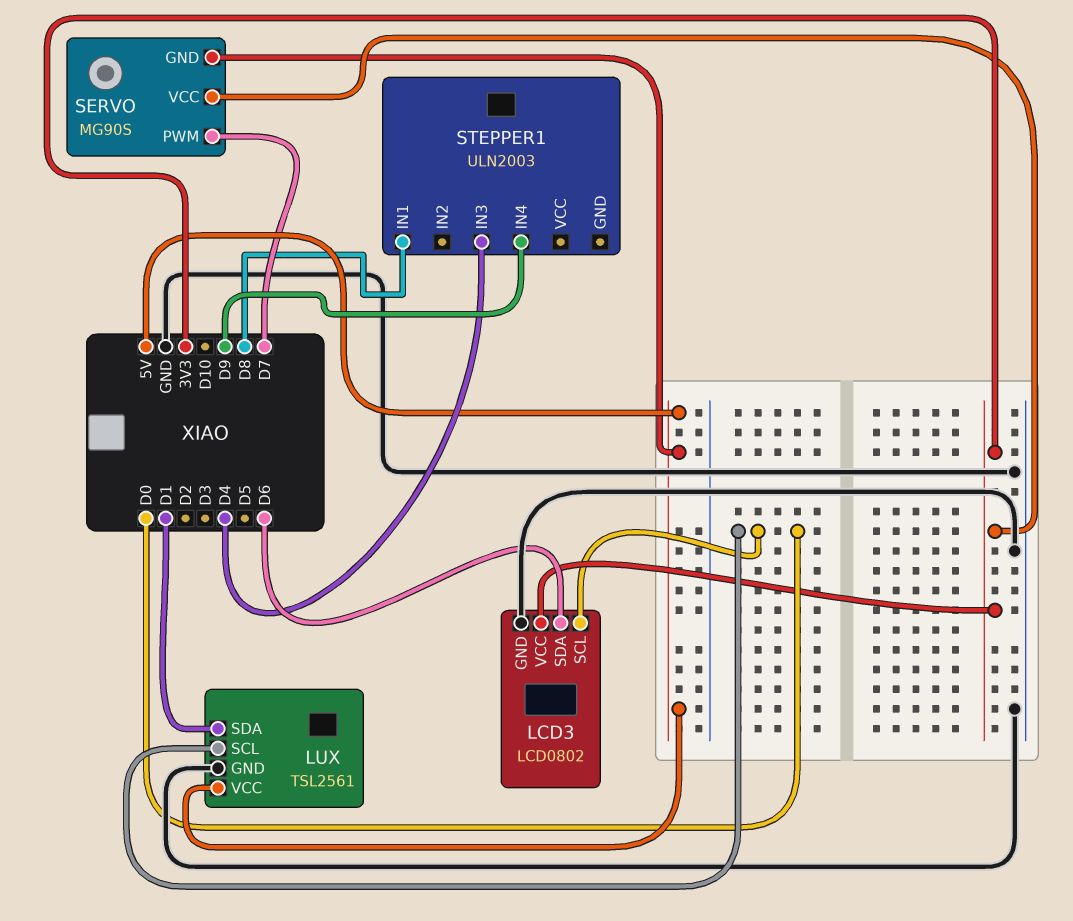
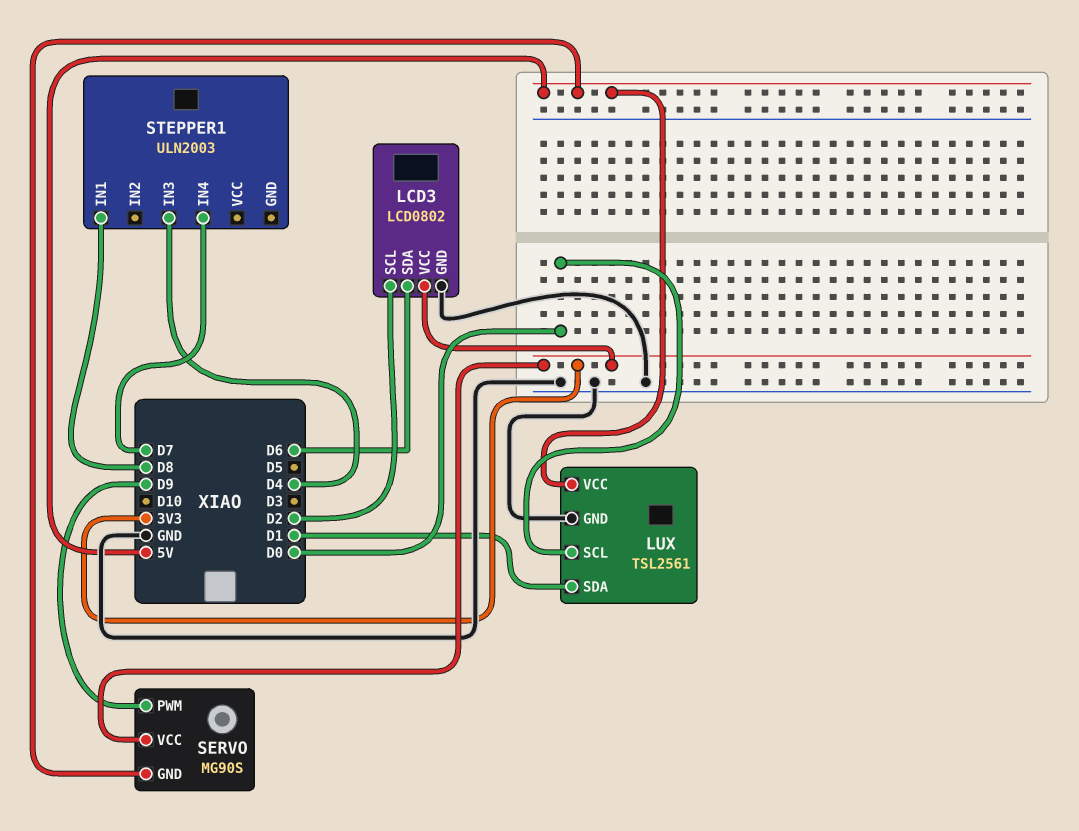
LCD3 pin SCL: D0 -> D2
SERVO pin PWM: D7 -> D9
STEPPER1 pin IN4: D9 -> D7

